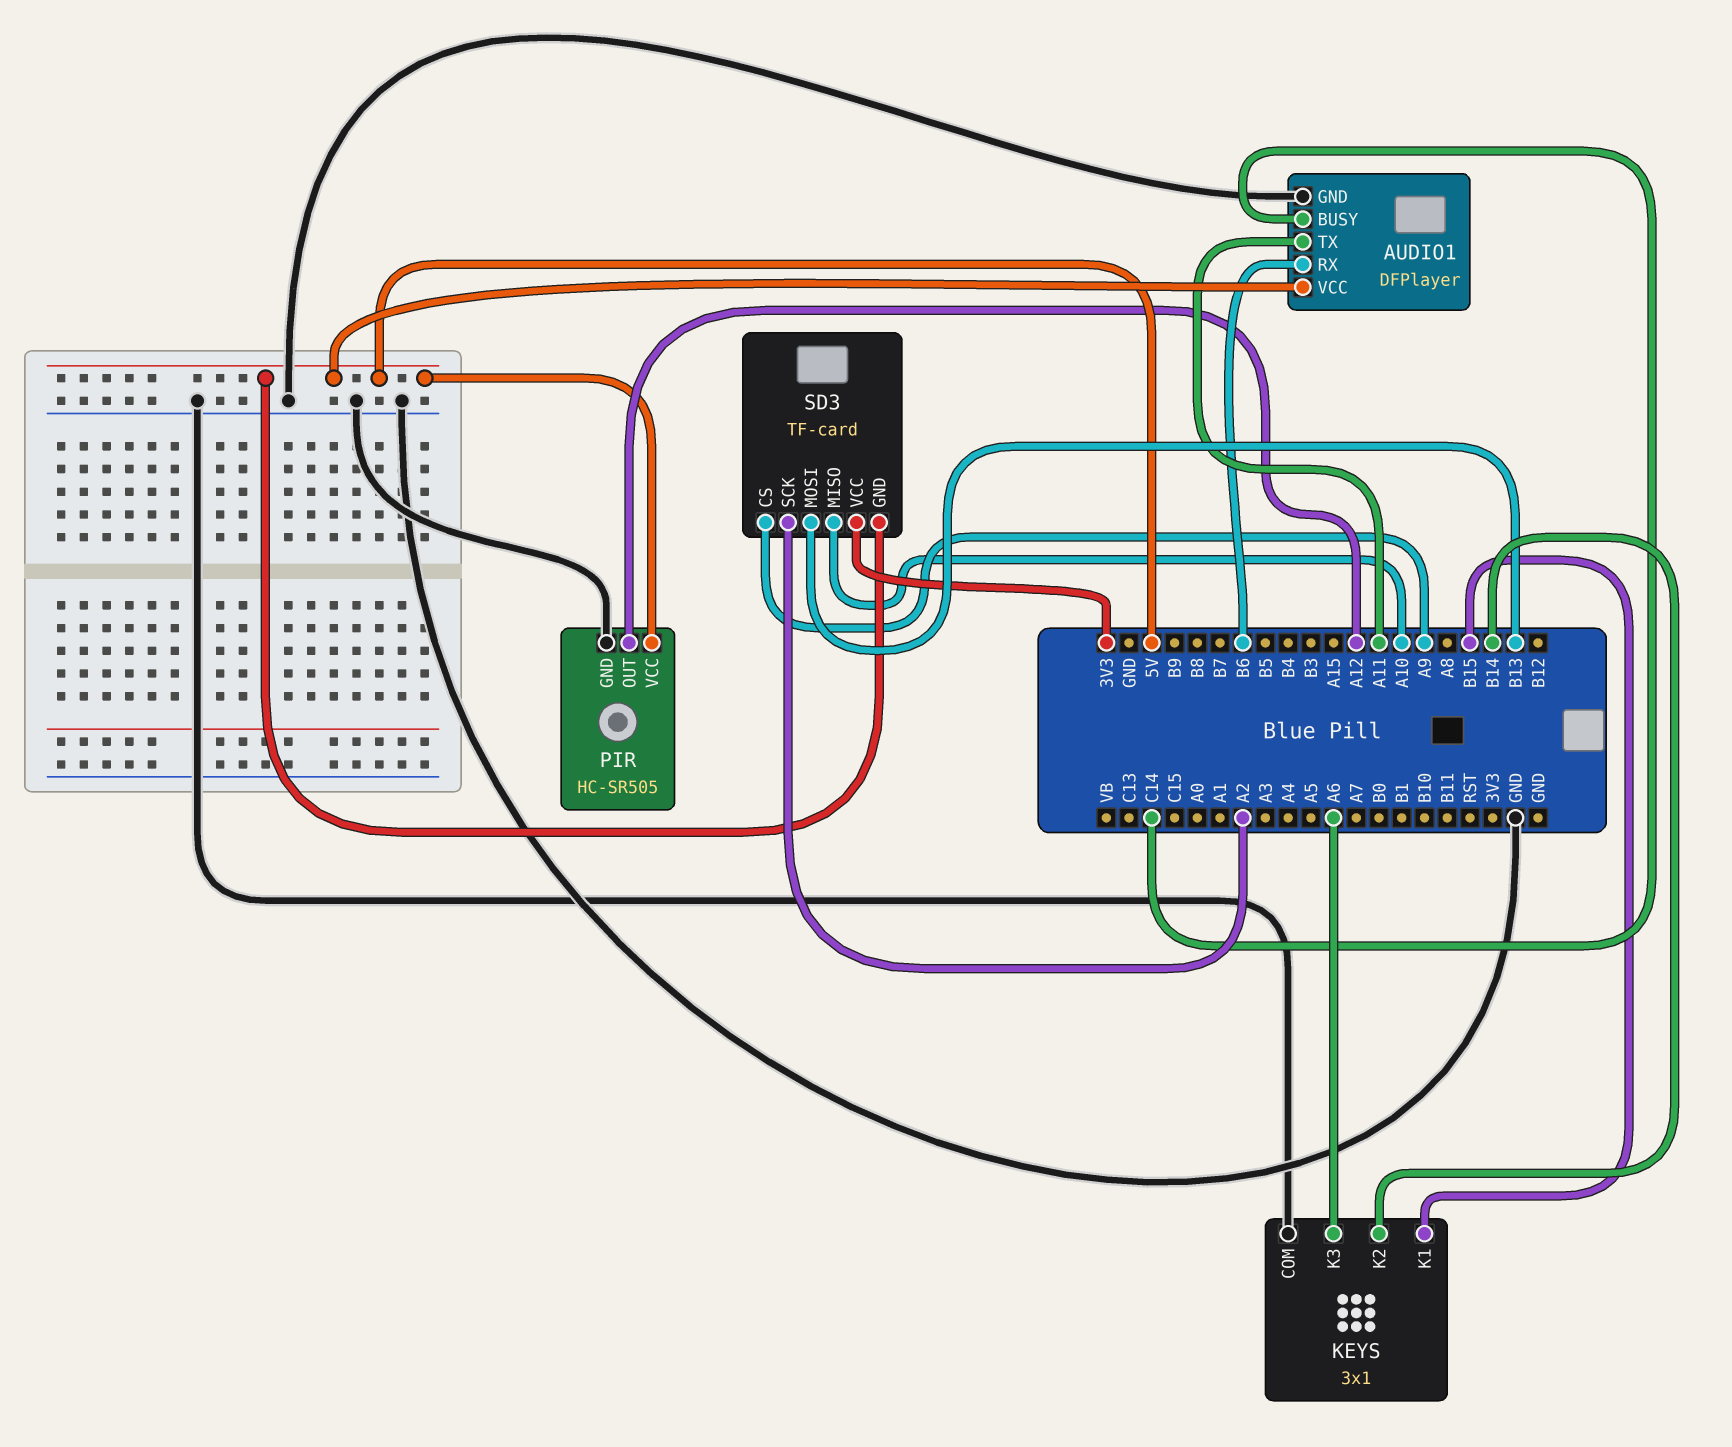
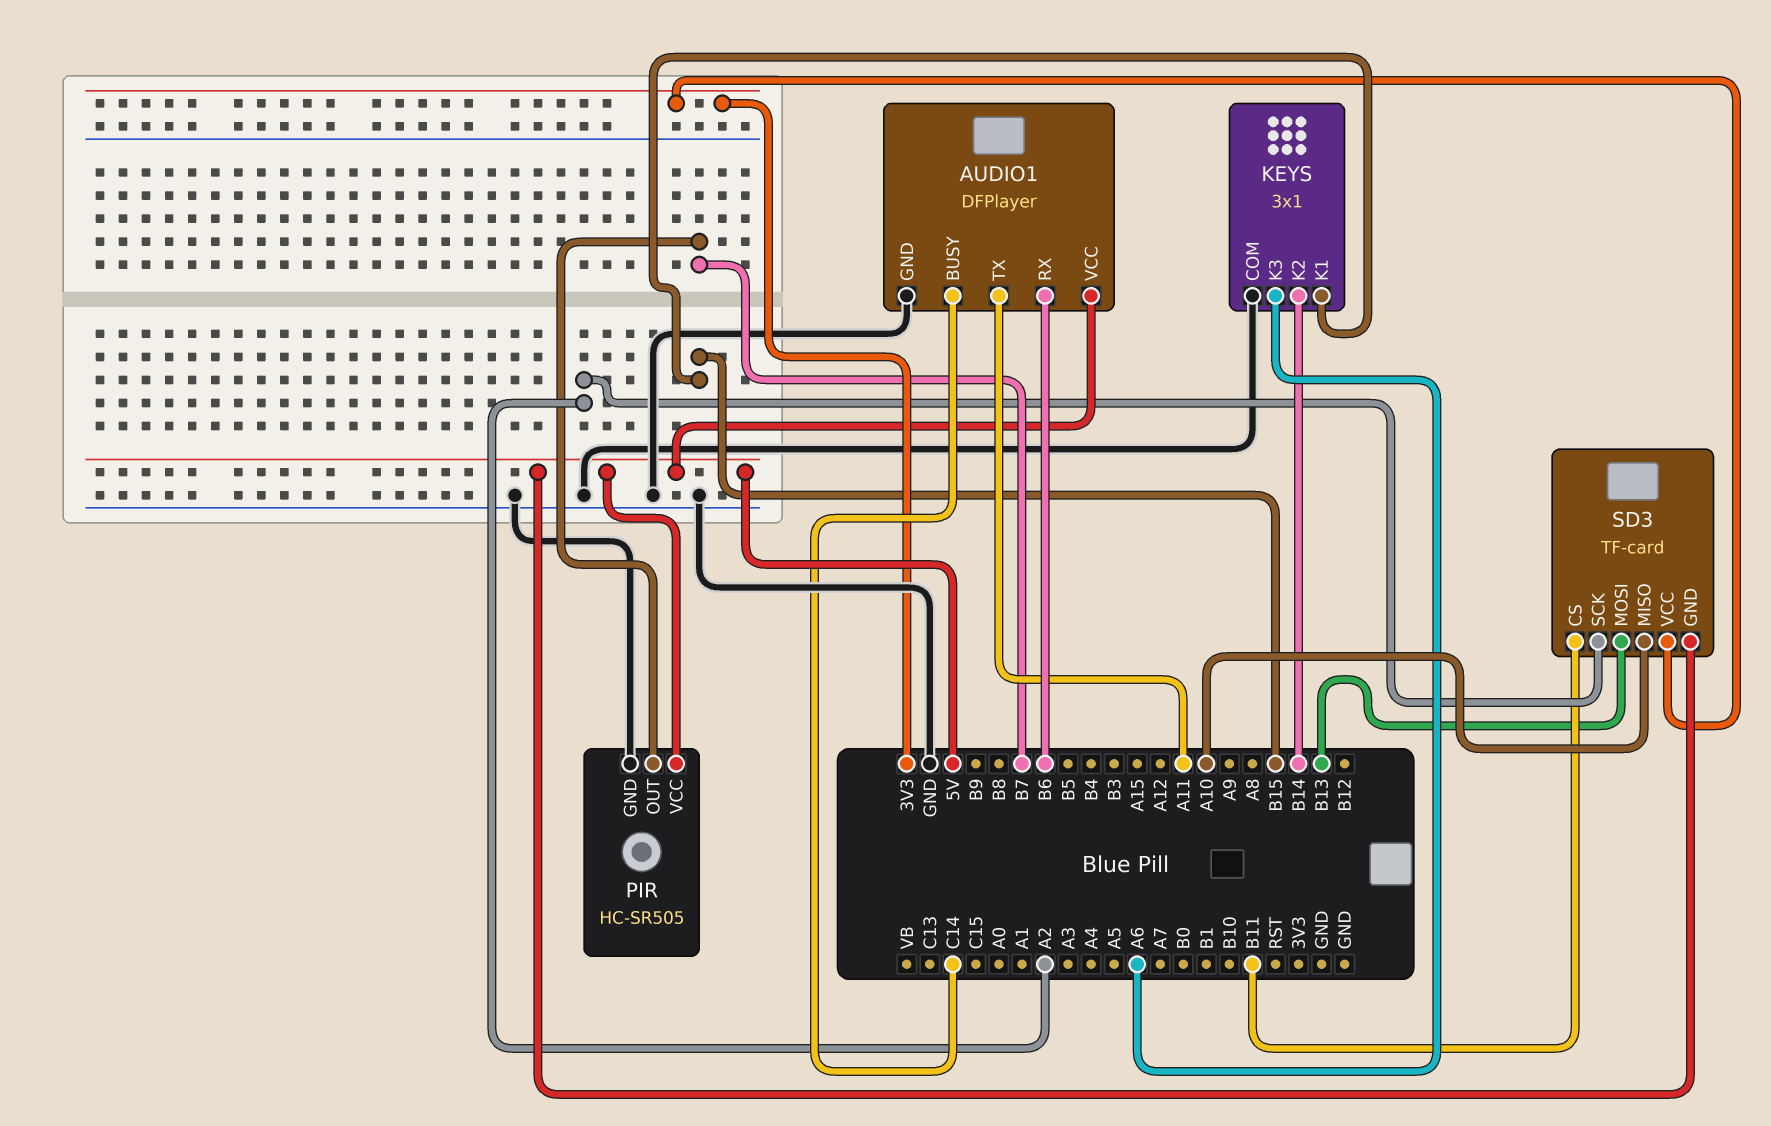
PIR pin OUT: A12 -> B7
SD3 pin CS: A9 -> B11

